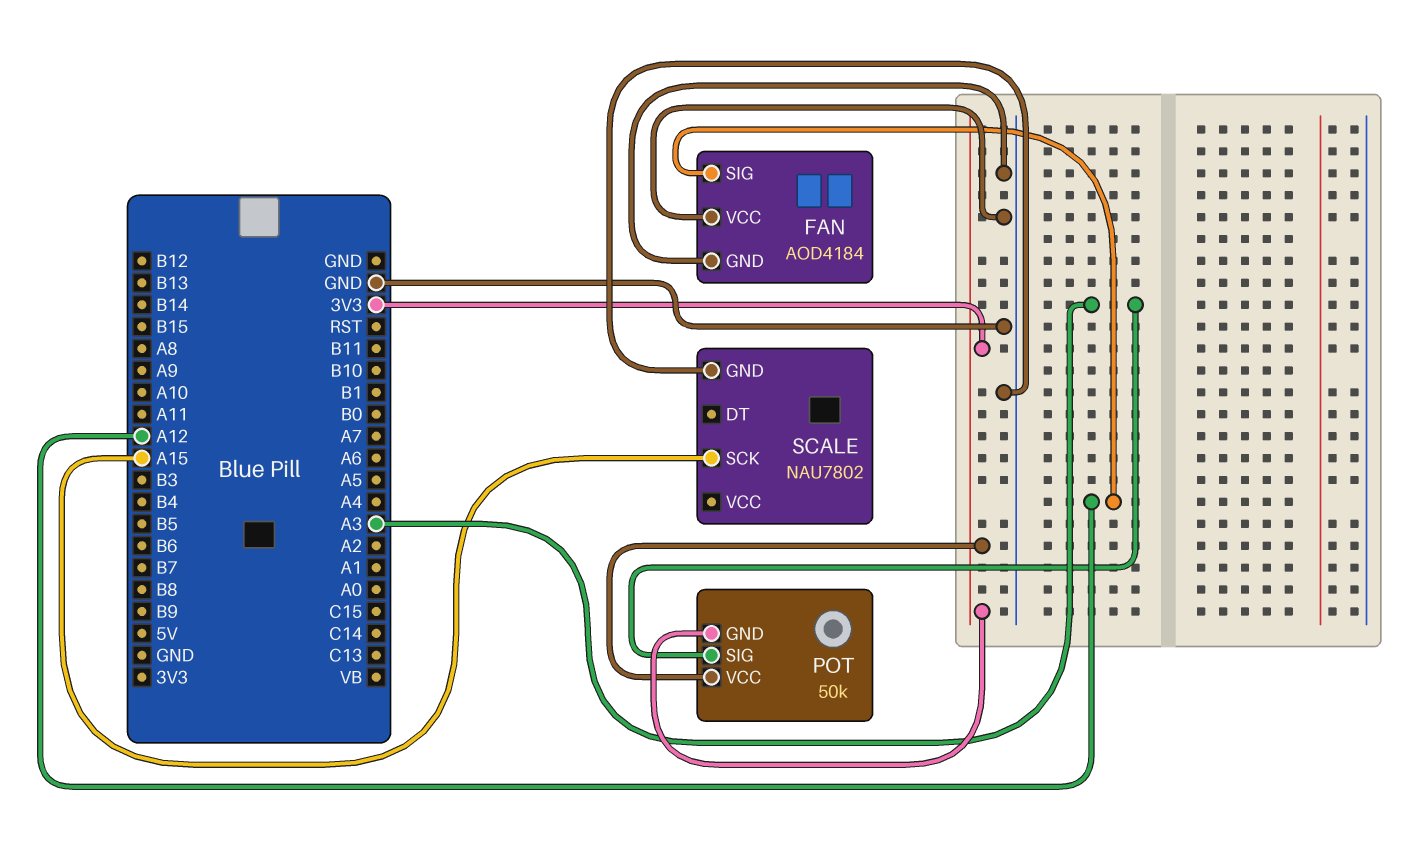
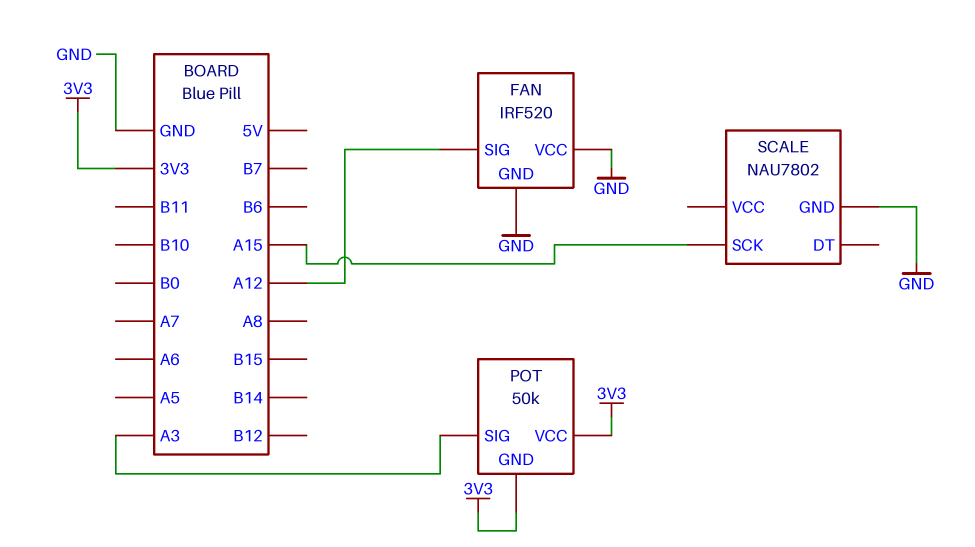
FAN: AOD4184 -> IRF520

